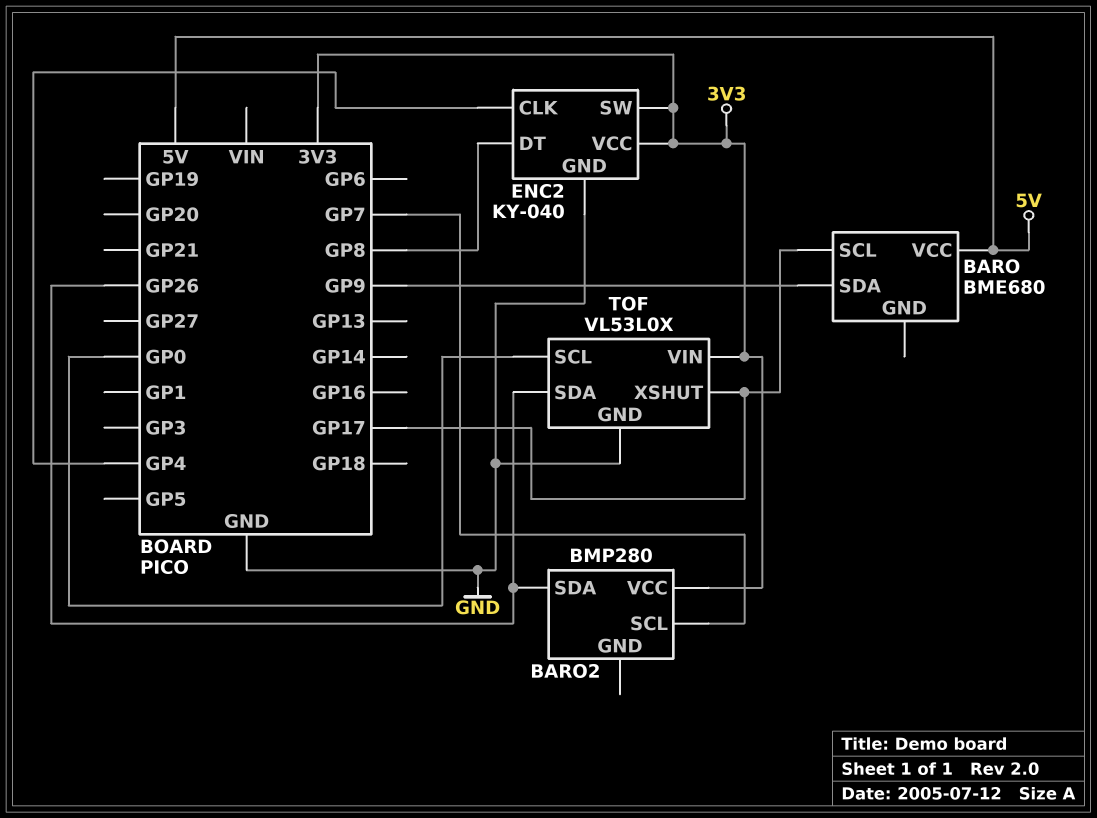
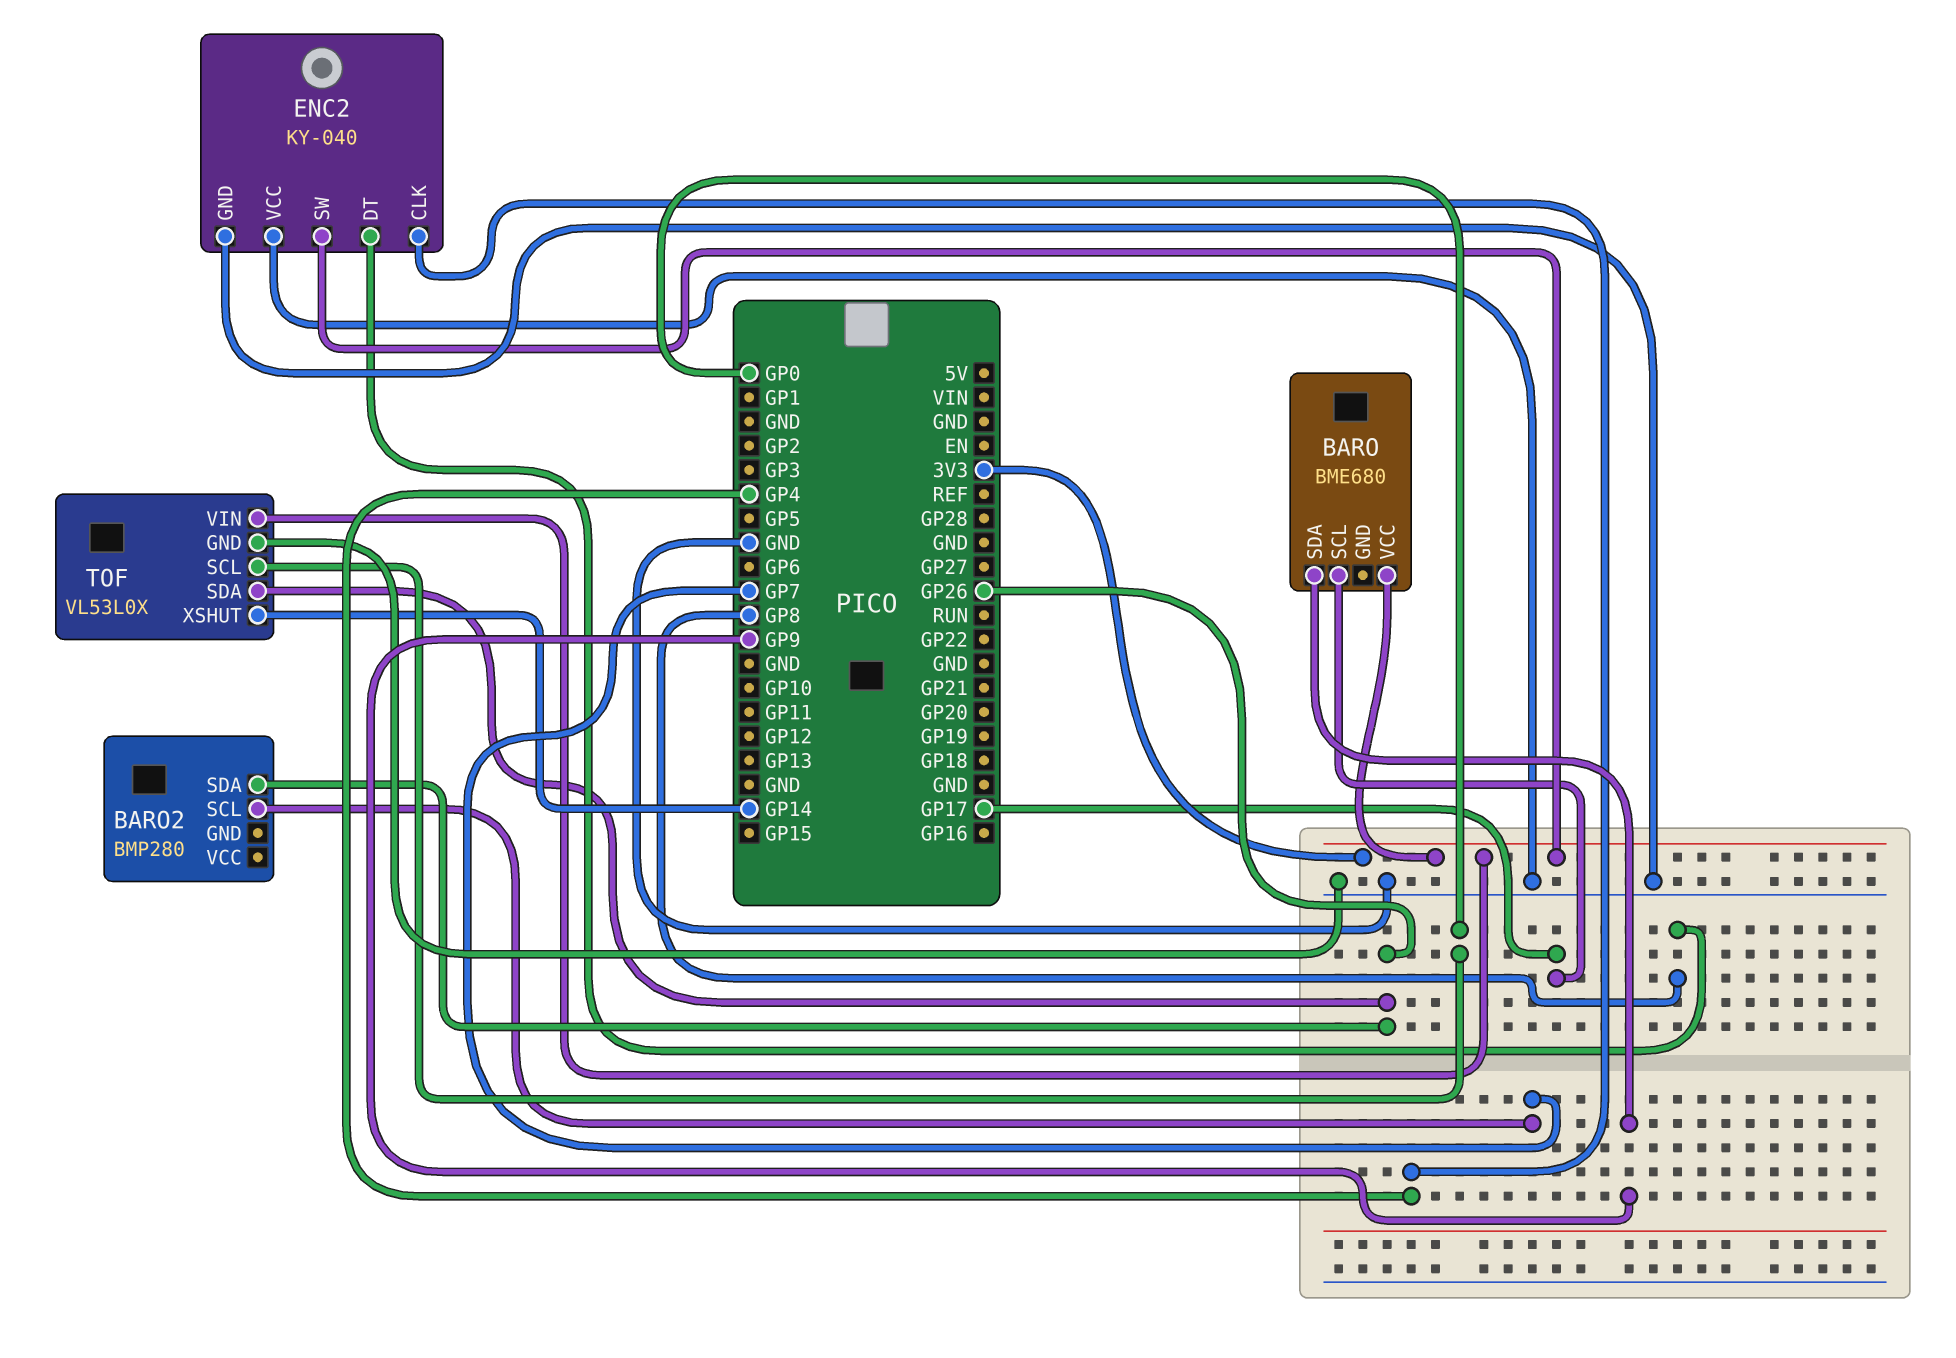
BARO pin VCC: 5V -> 3V3
BARO2 pin VCC: 3V3 -> none
ENC2 pin VCC: 3V3 -> GND
TOF pin XSHUT: GP17 -> GP14

